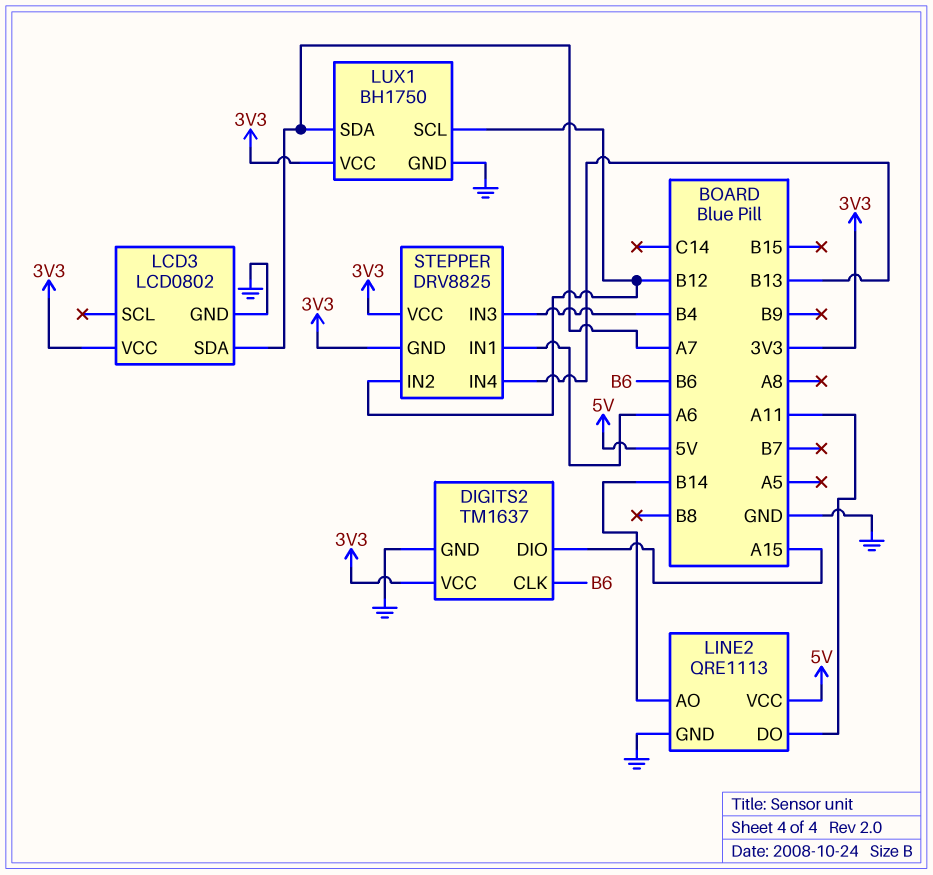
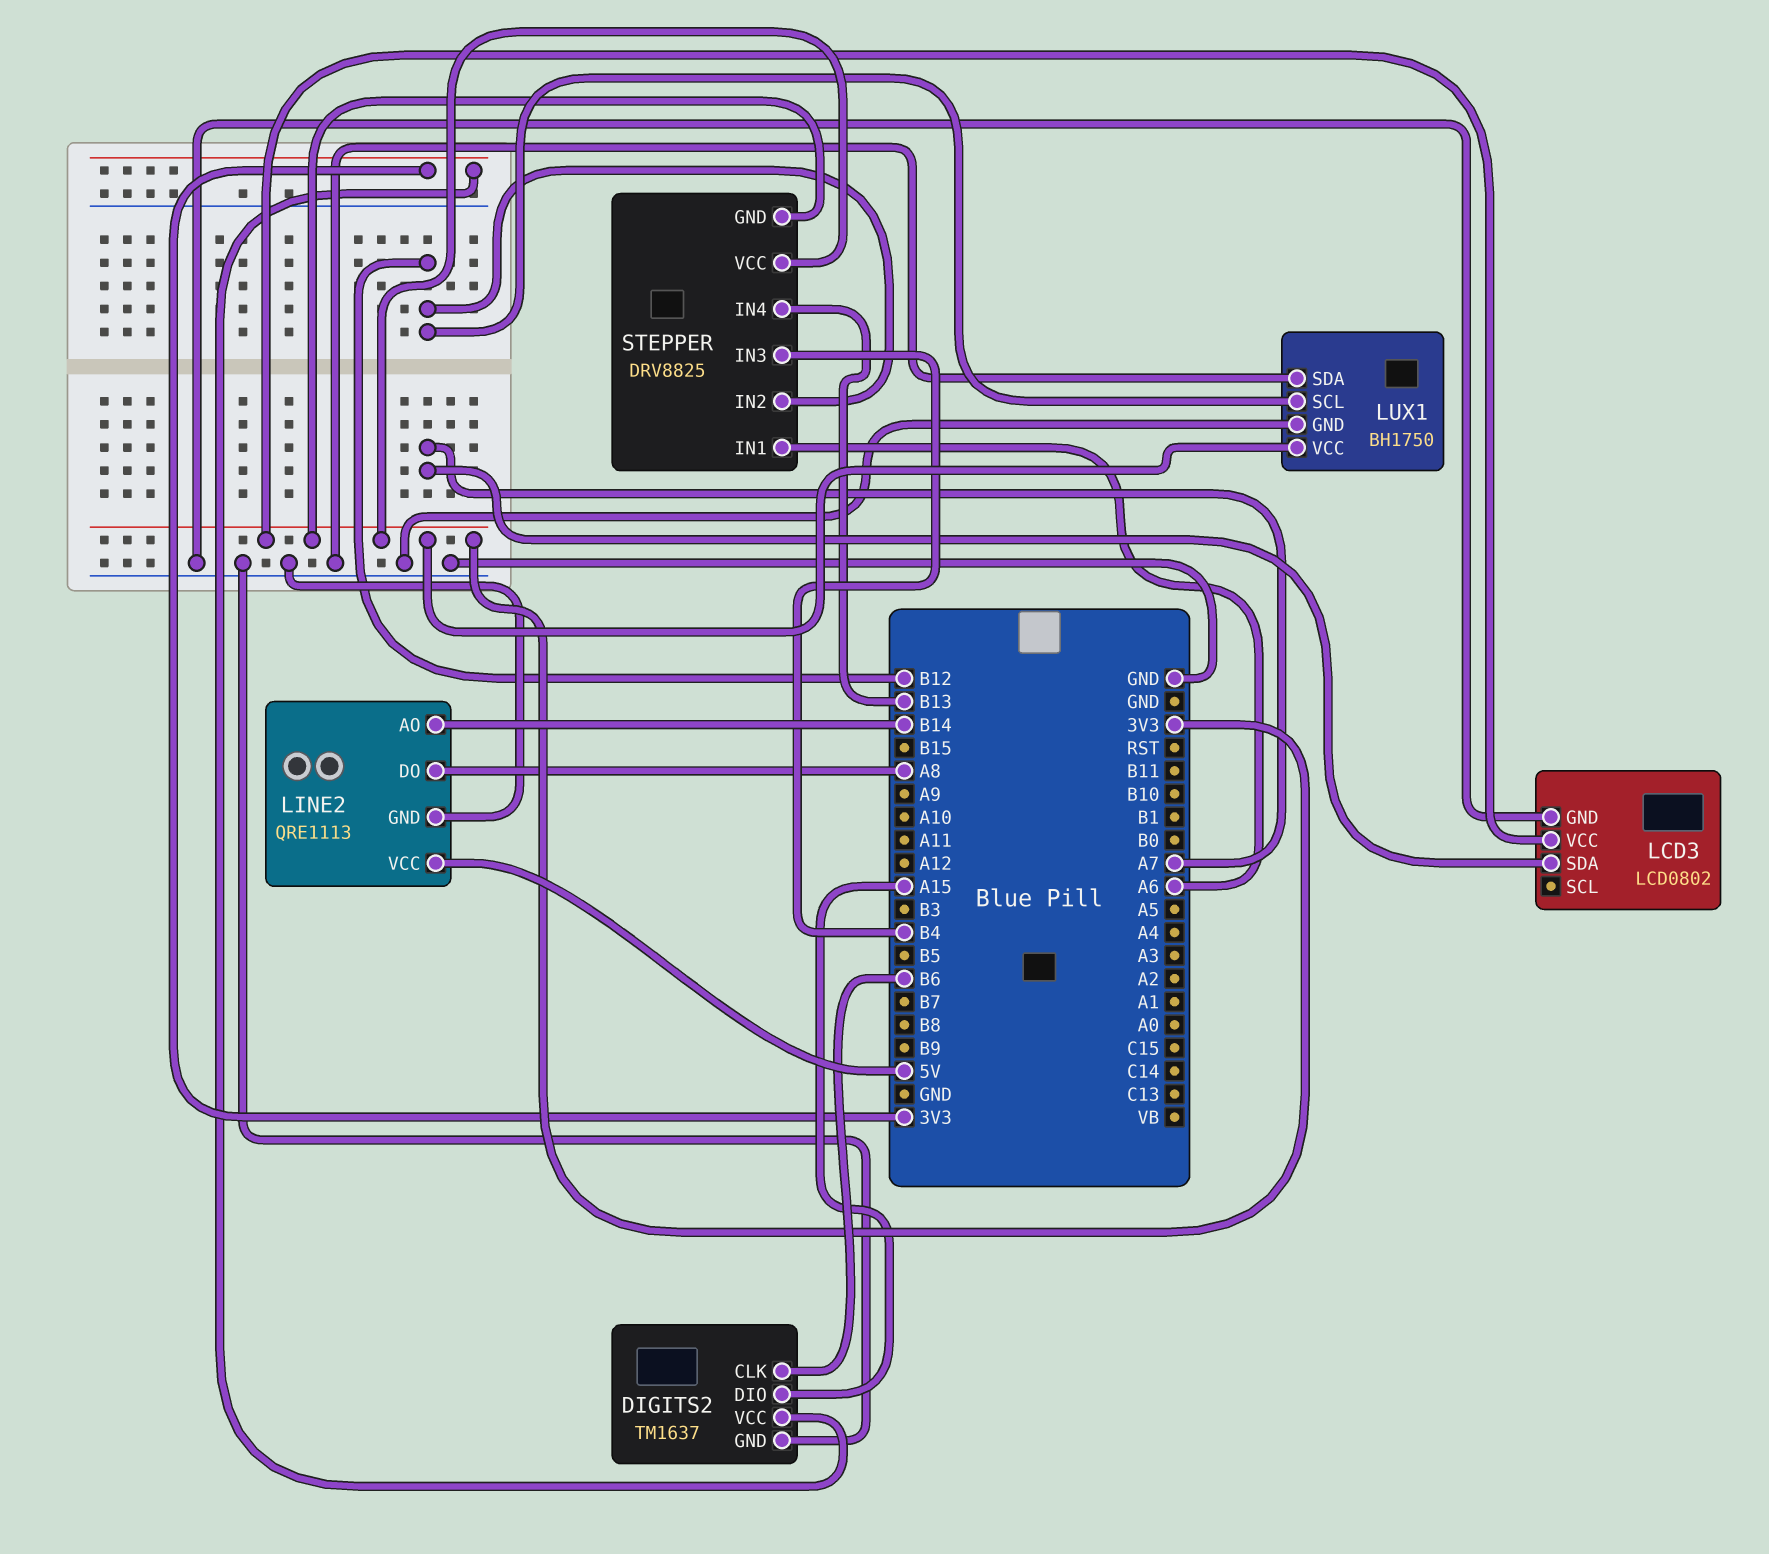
LINE2 pin DO: A11 -> A8
LUX1 pin SDA: A7 -> GND

